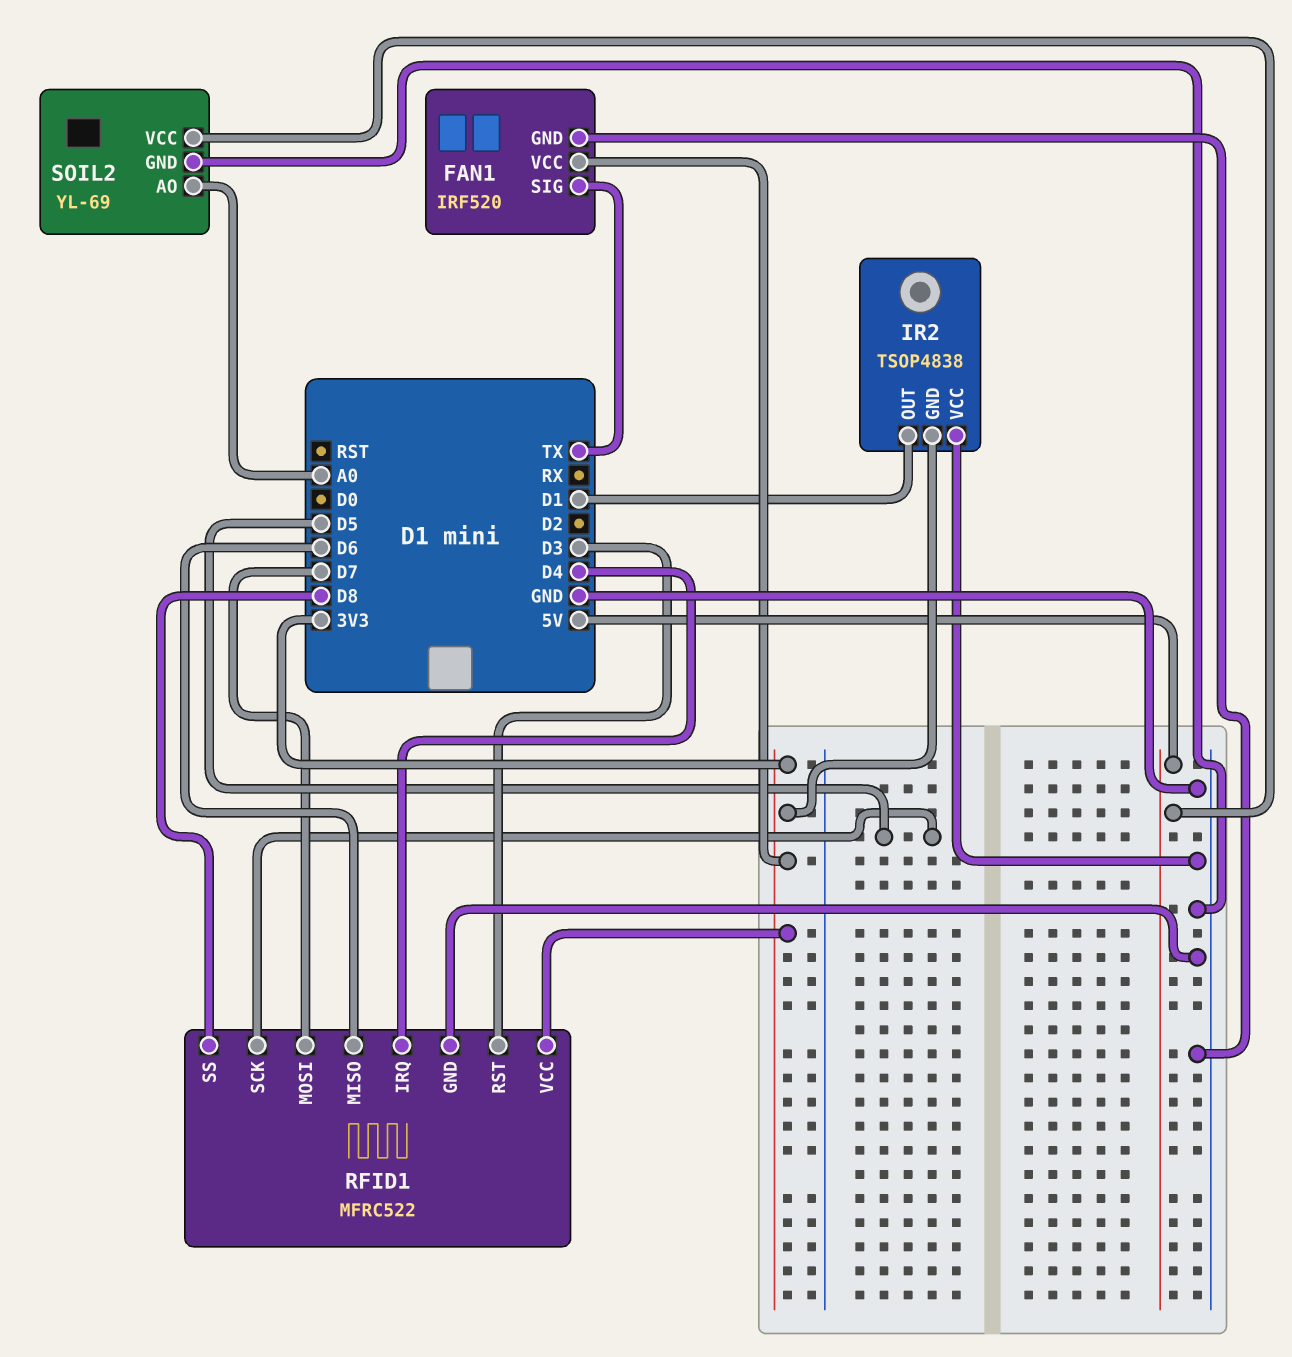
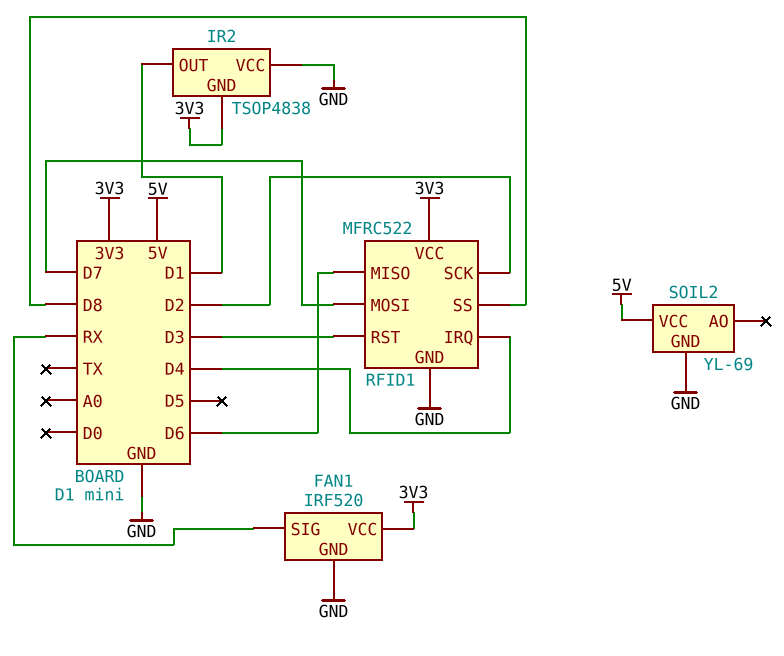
FAN1 pin SIG: TX -> RX
RFID1 pin SCK: D5 -> D2
SOIL2 pin AO: A0 -> none

